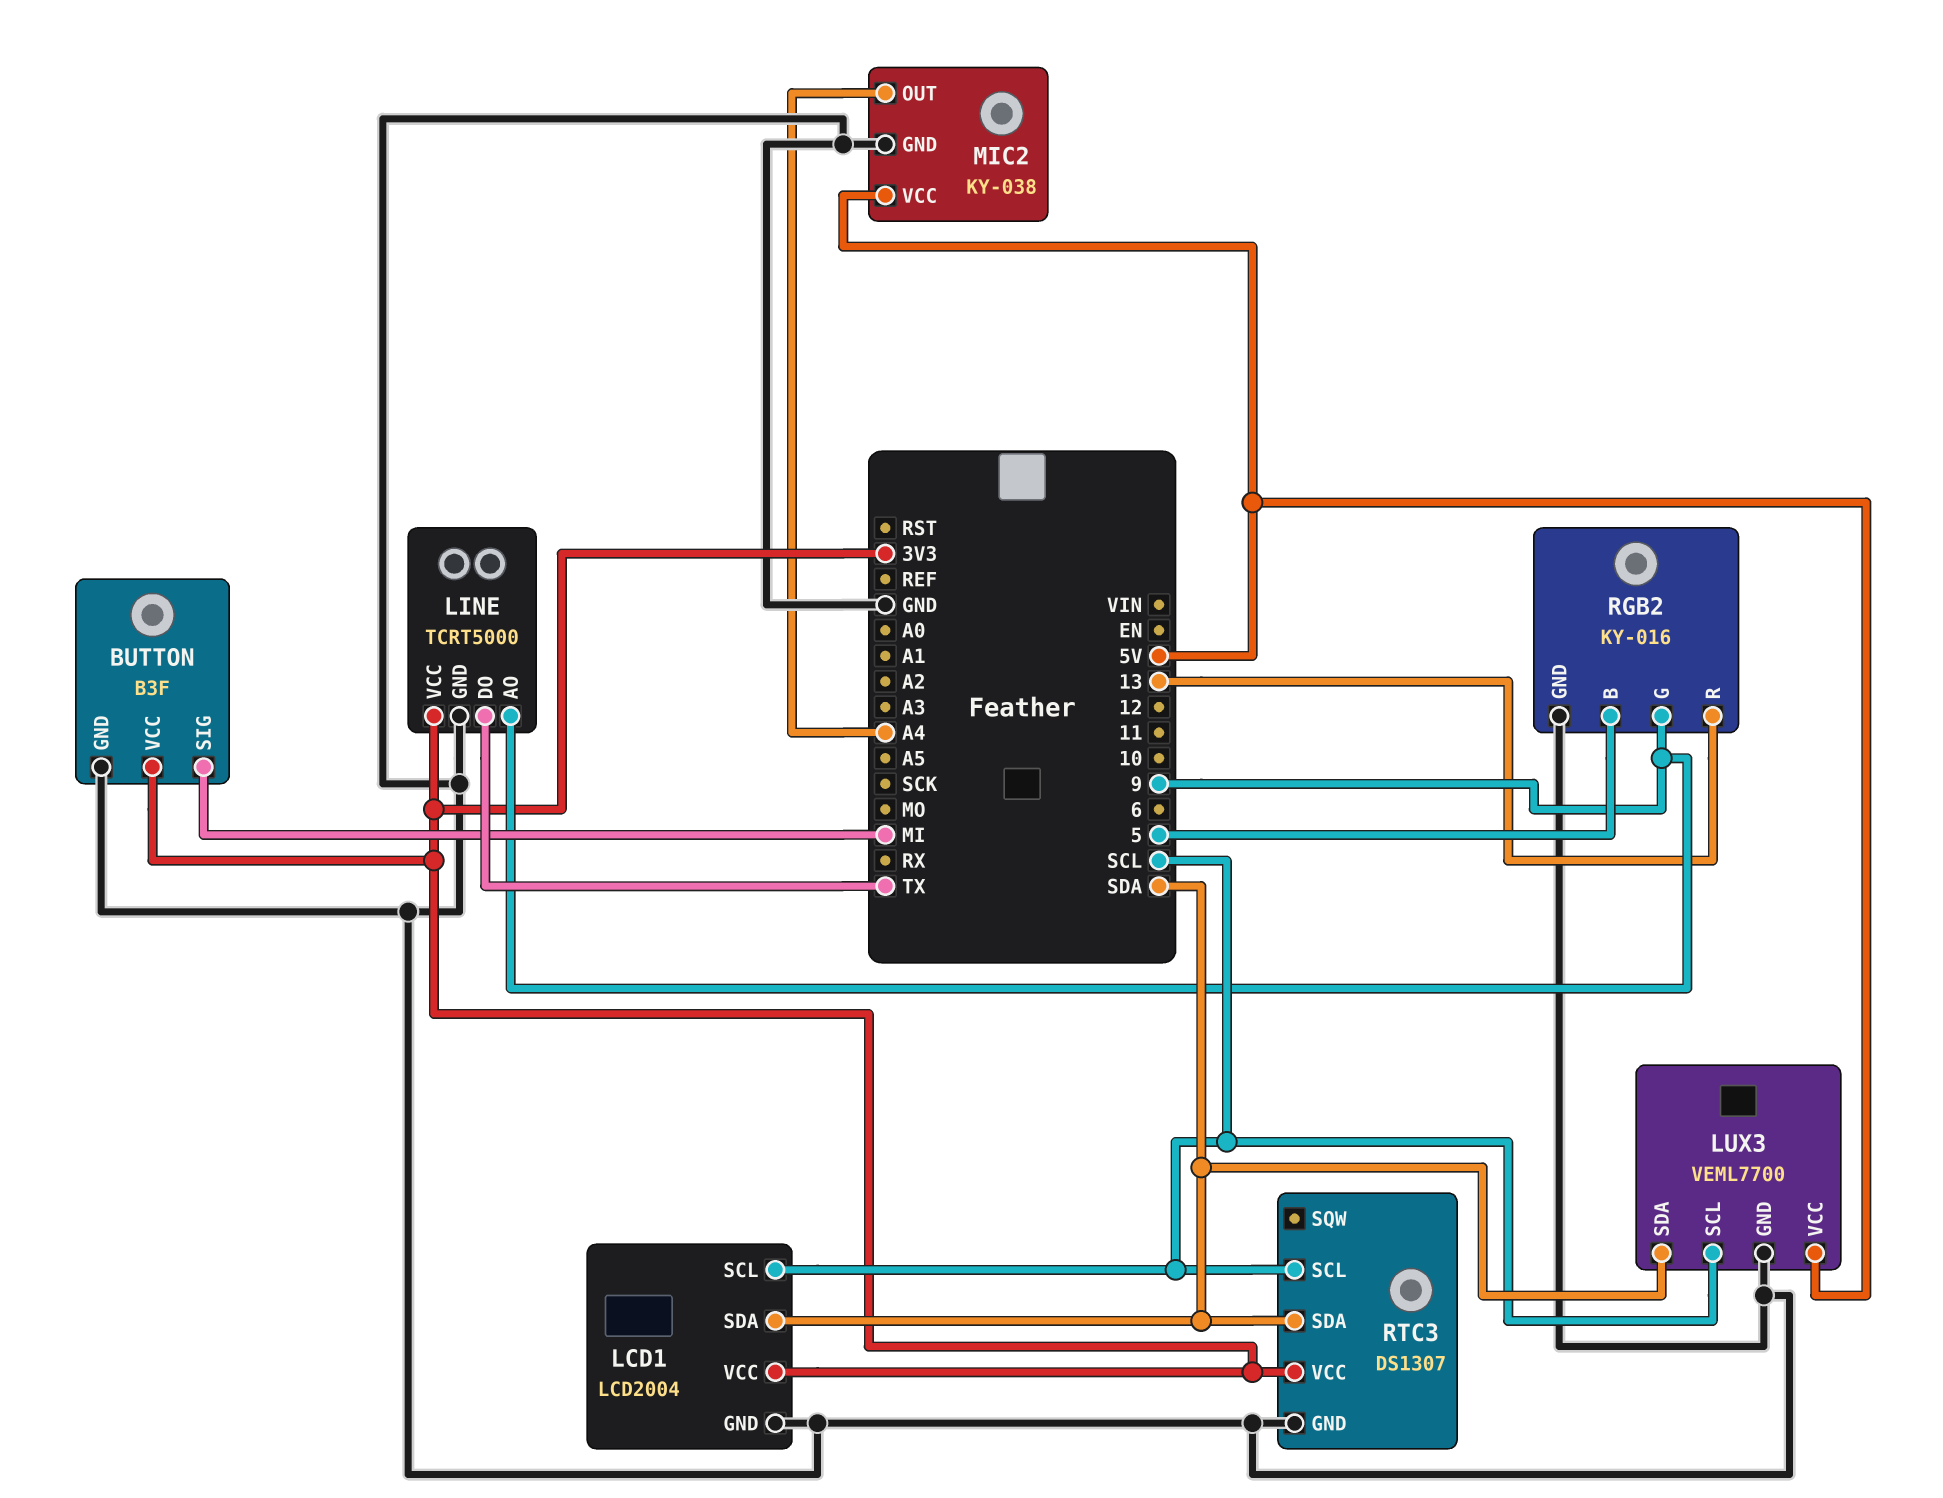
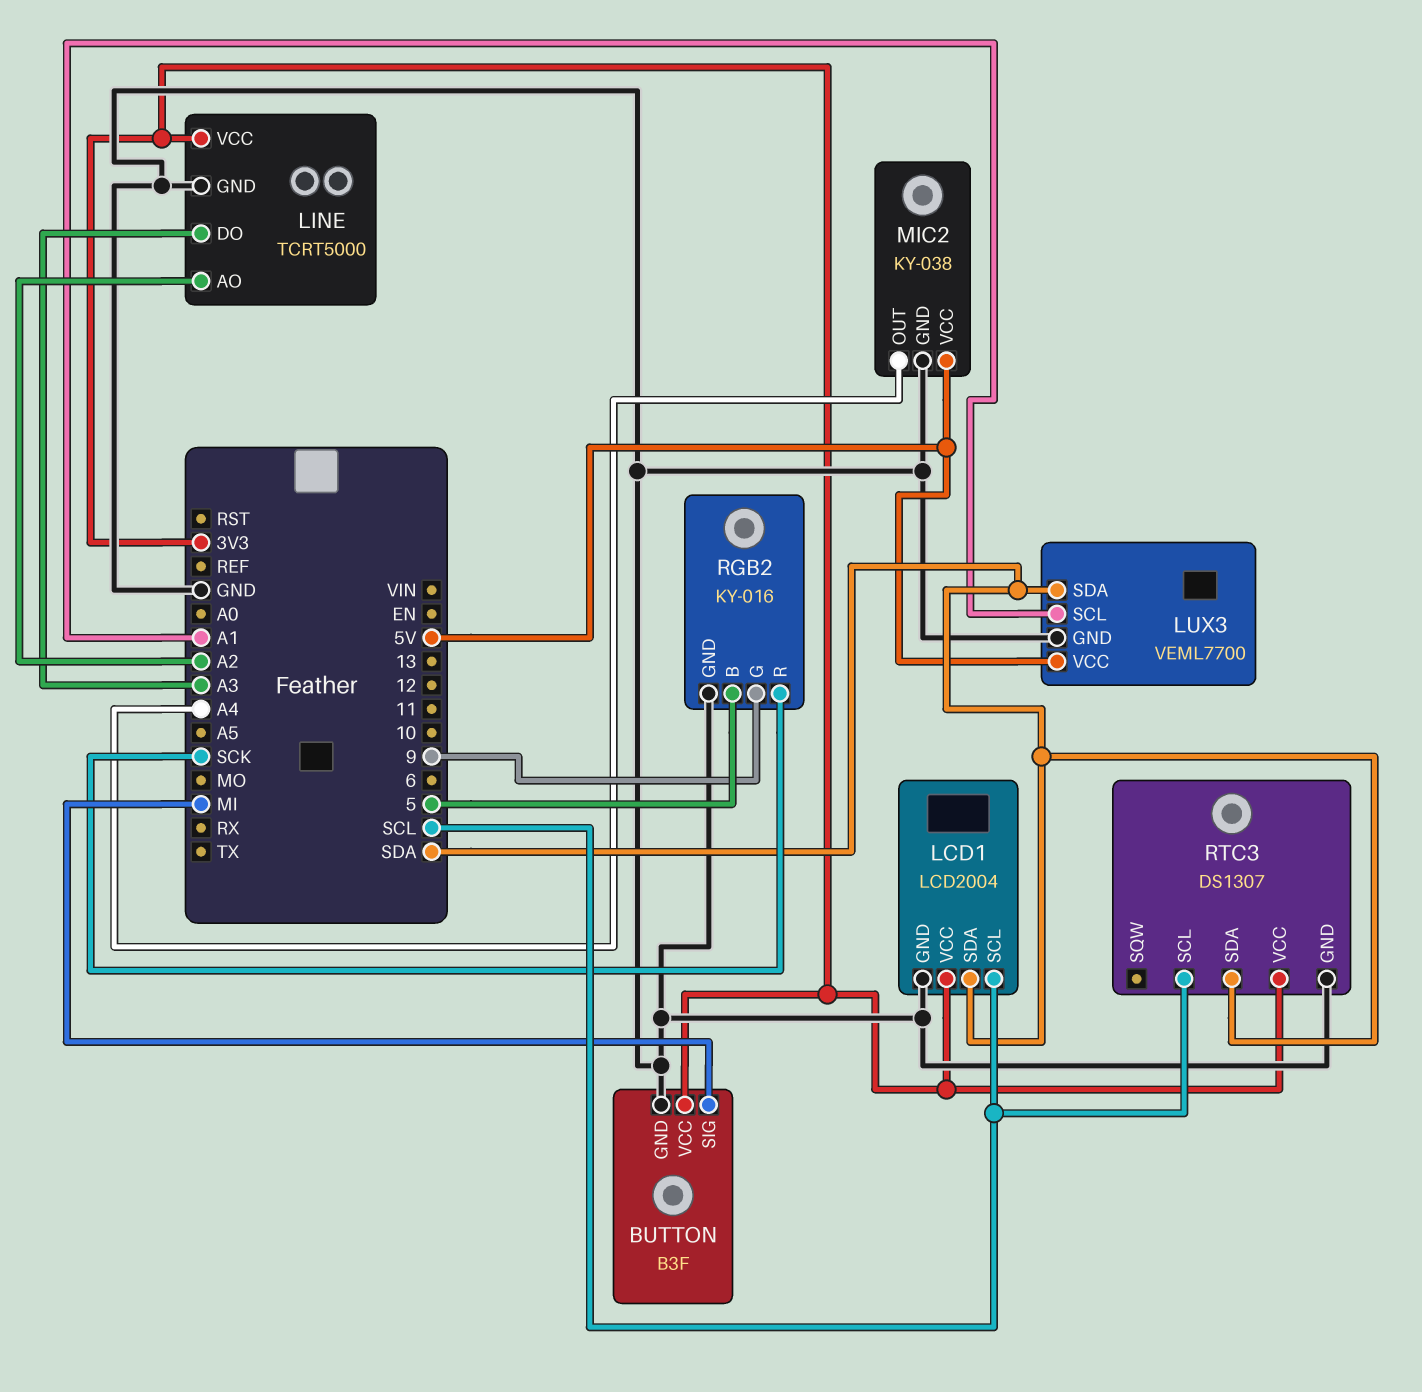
LINE pin AO: 9 -> A2
LINE pin DO: TX -> A3
LUX3 pin SCL: SCL -> A1
RGB2 pin R: 13 -> SCK

